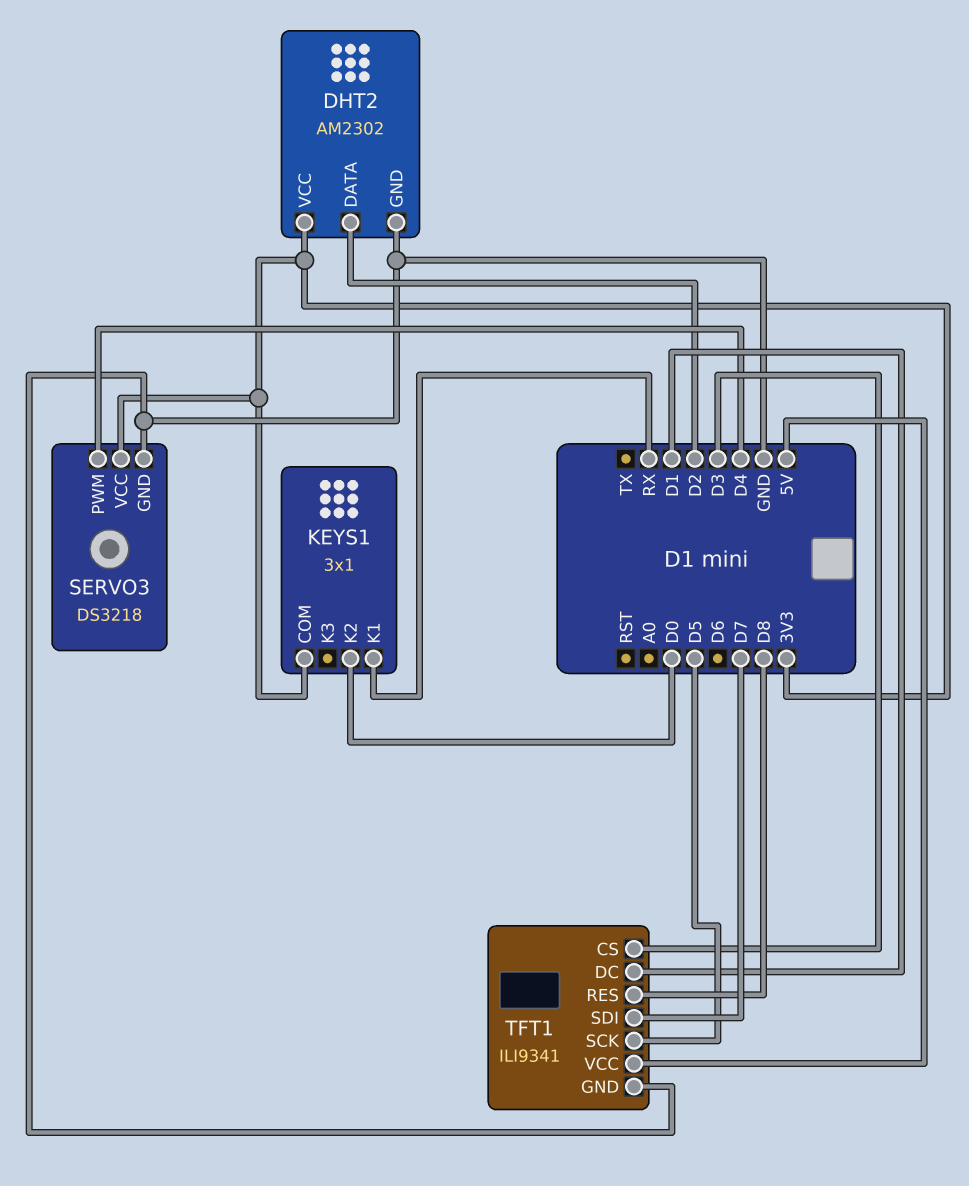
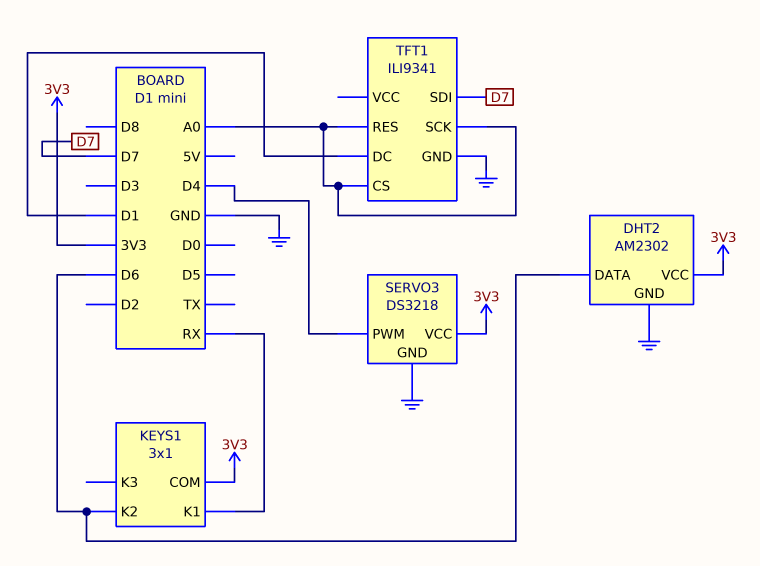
DHT2 pin DATA: D2 -> D6
KEYS1 pin K2: D0 -> D6
TFT1 pin CS: D3 -> A0
TFT1 pin RES: D8 -> A0
TFT1 pin SCK: D5 -> A0
TFT1 pin VCC: 5V -> none

